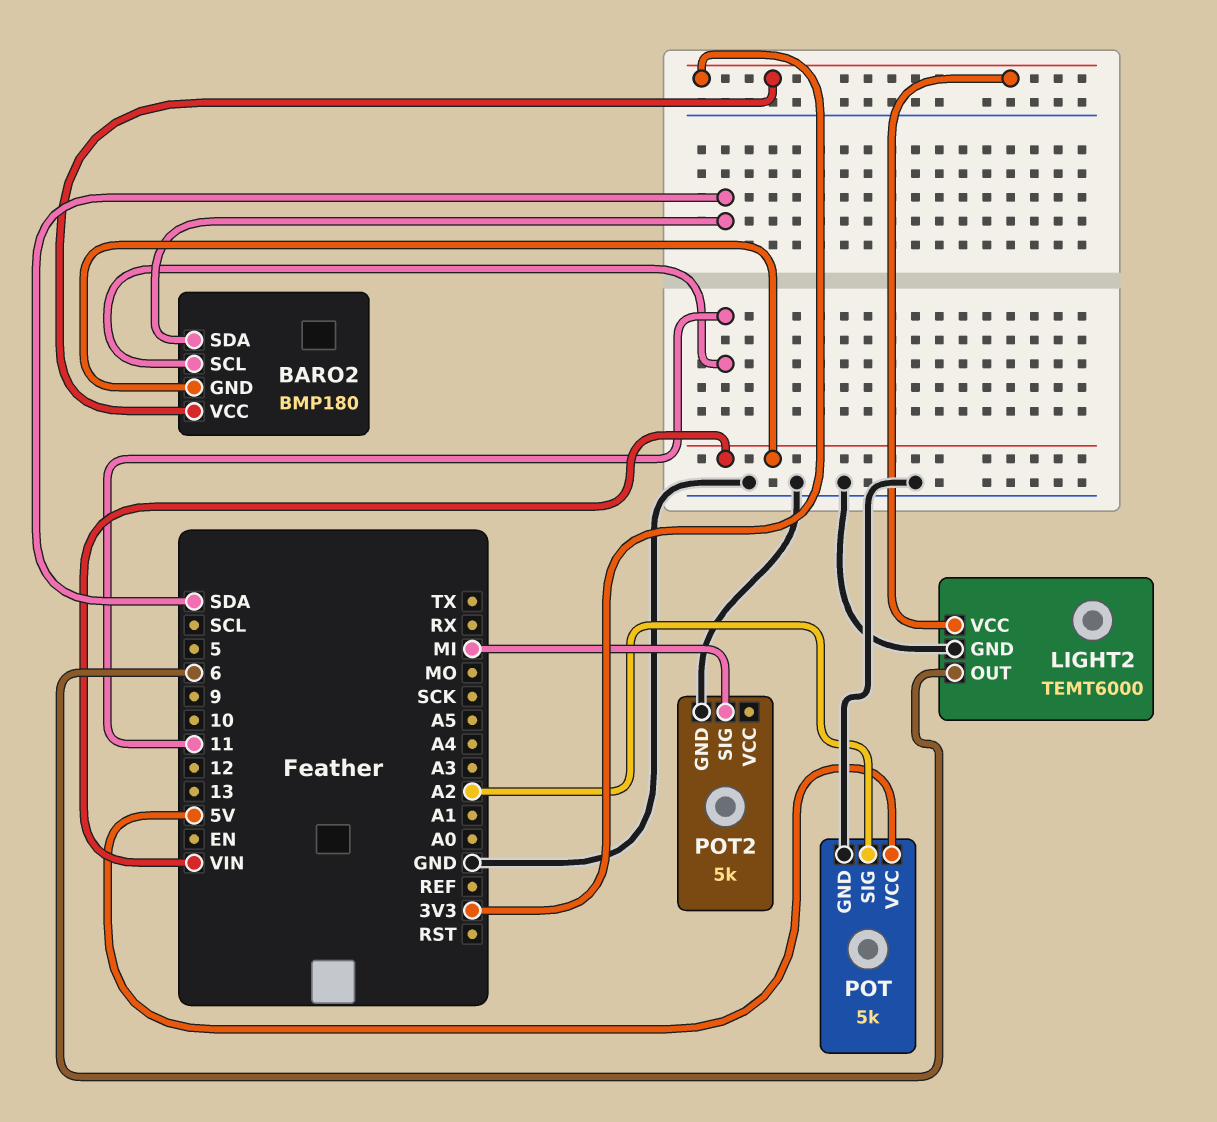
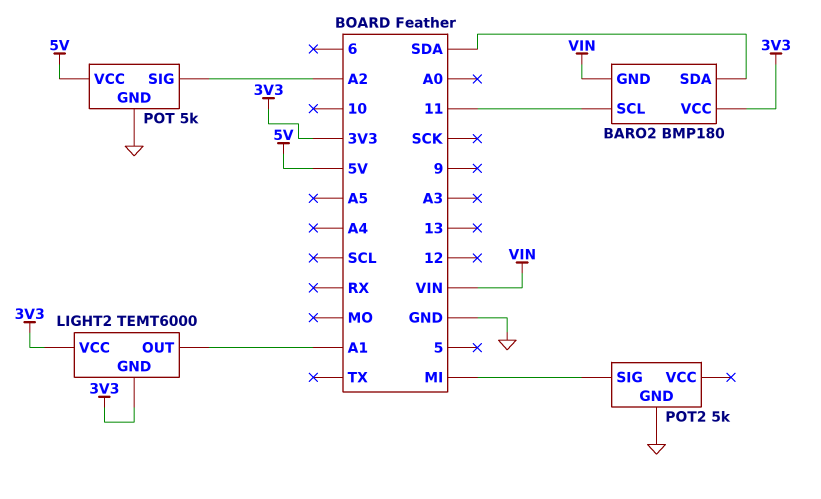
LIGHT2 pin GND: GND -> 3V3
LIGHT2 pin OUT: 6 -> A1

